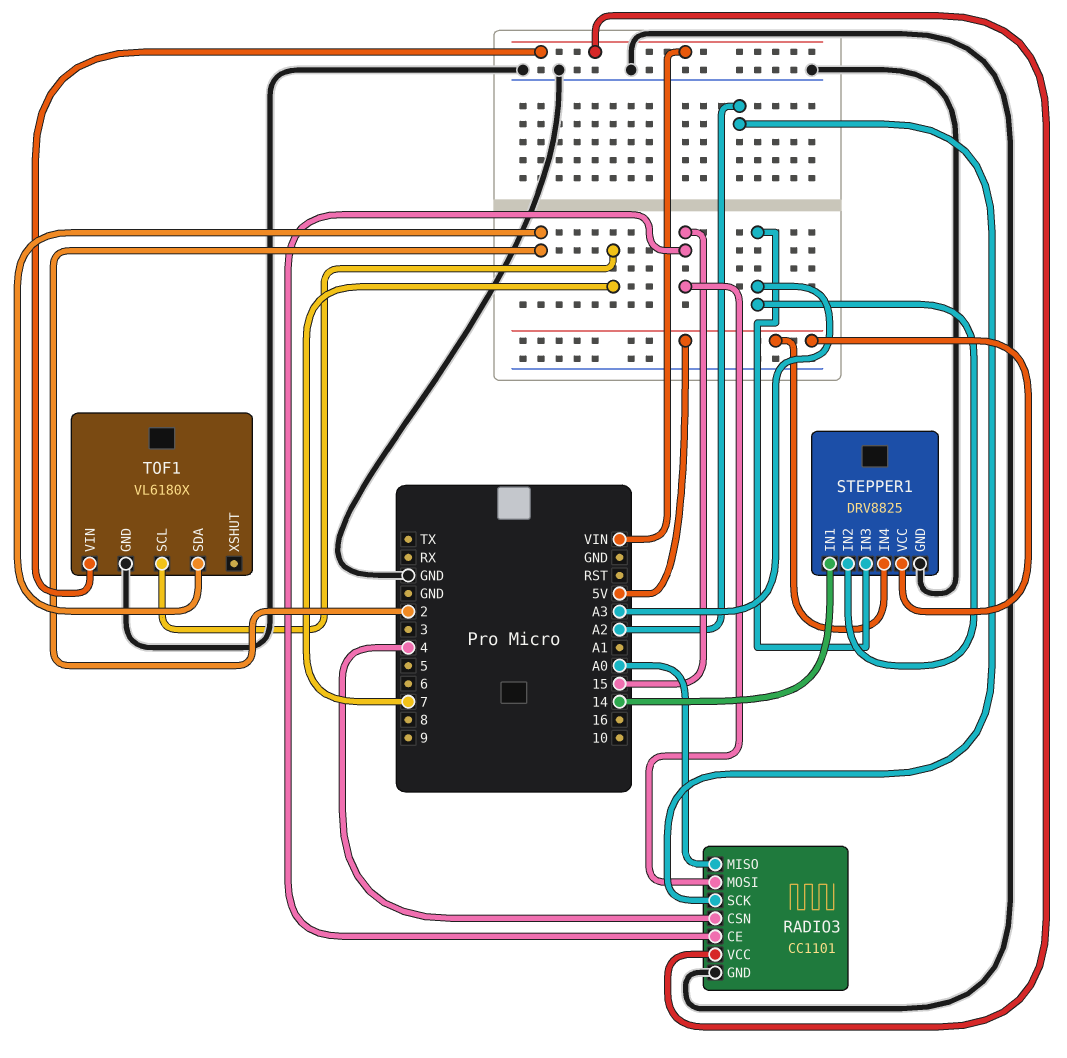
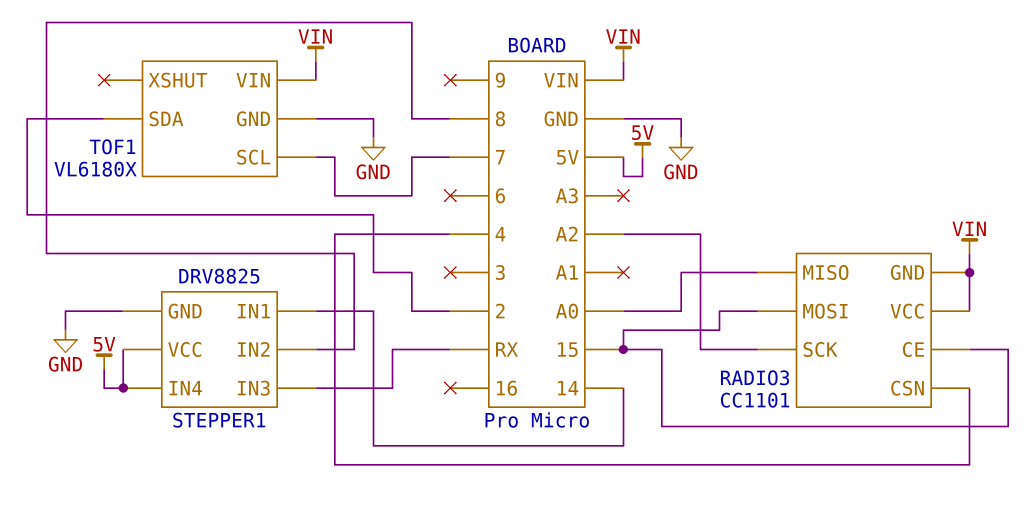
RADIO3 pin GND: GND -> VIN
STEPPER1 pin IN2: A3 -> 8
STEPPER1 pin IN3: A3 -> RX

